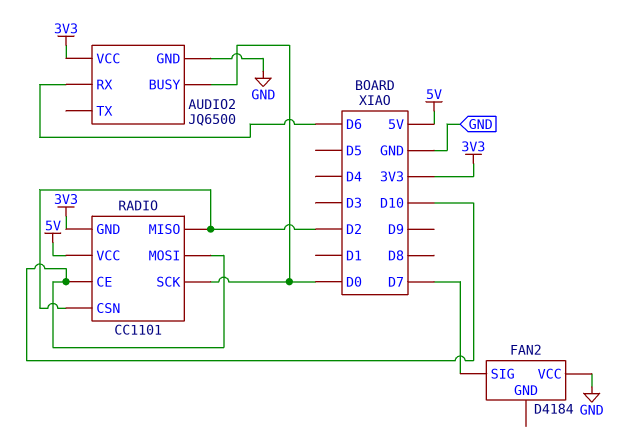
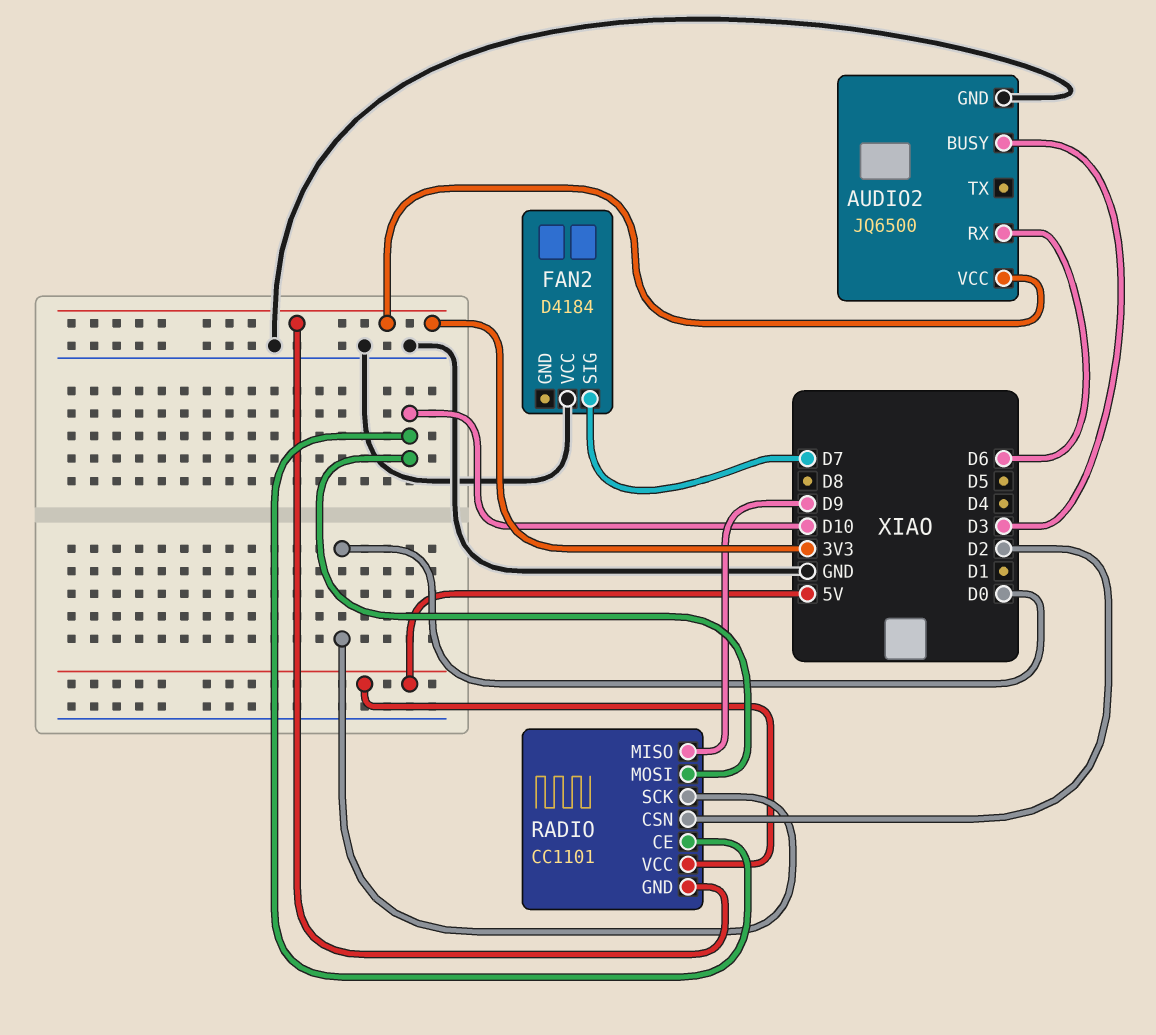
AUDIO2 pin BUSY: D0 -> D3
RADIO pin MISO: D2 -> D9

